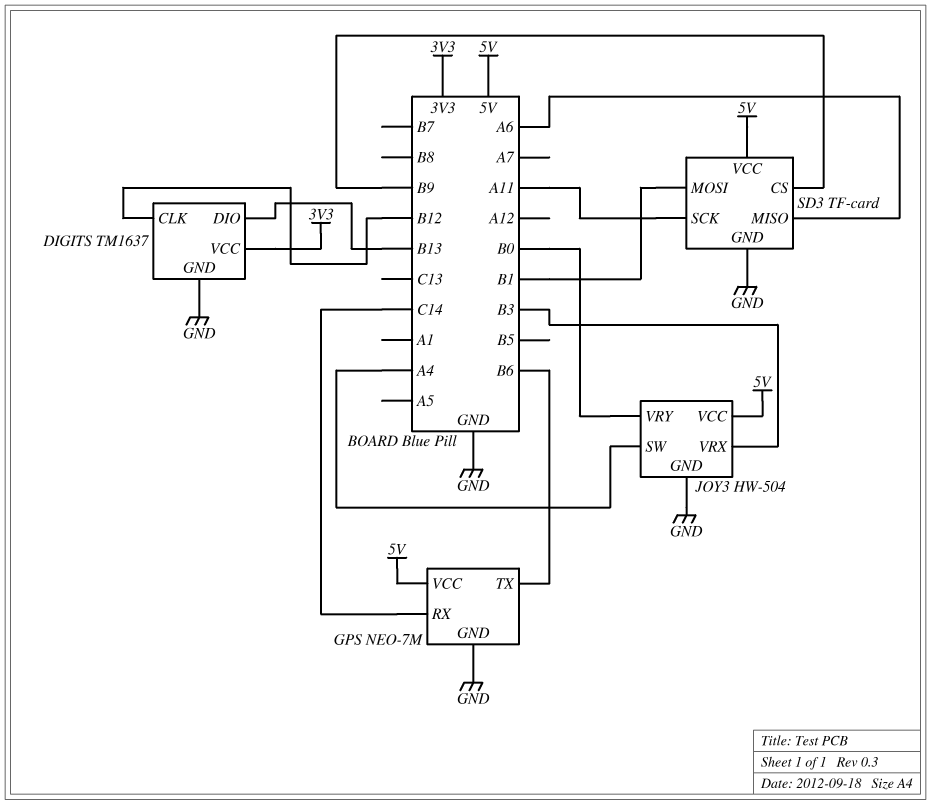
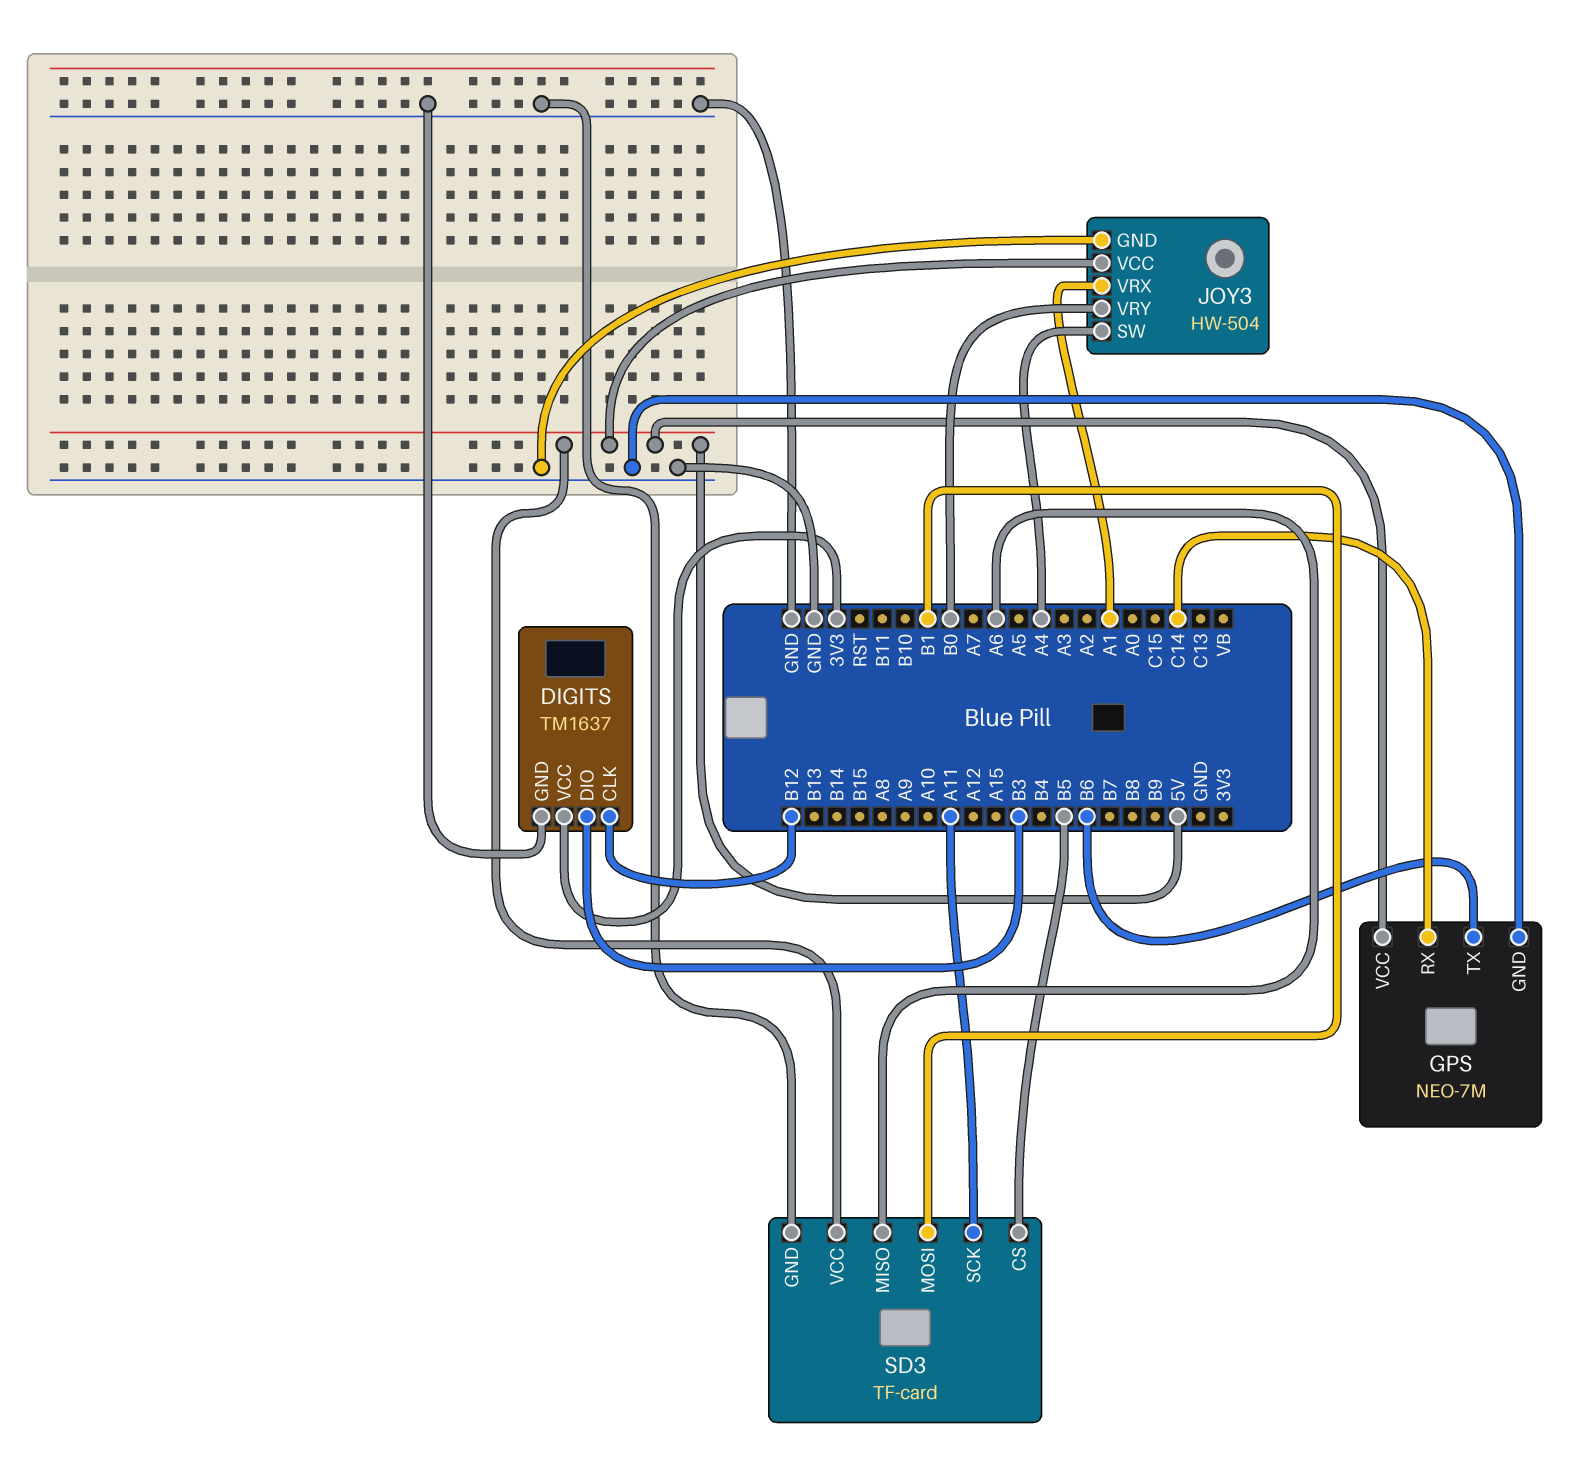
DIGITS pin DIO: B13 -> B3
JOY3 pin VRX: B3 -> A1
SD3 pin CS: B9 -> B5

